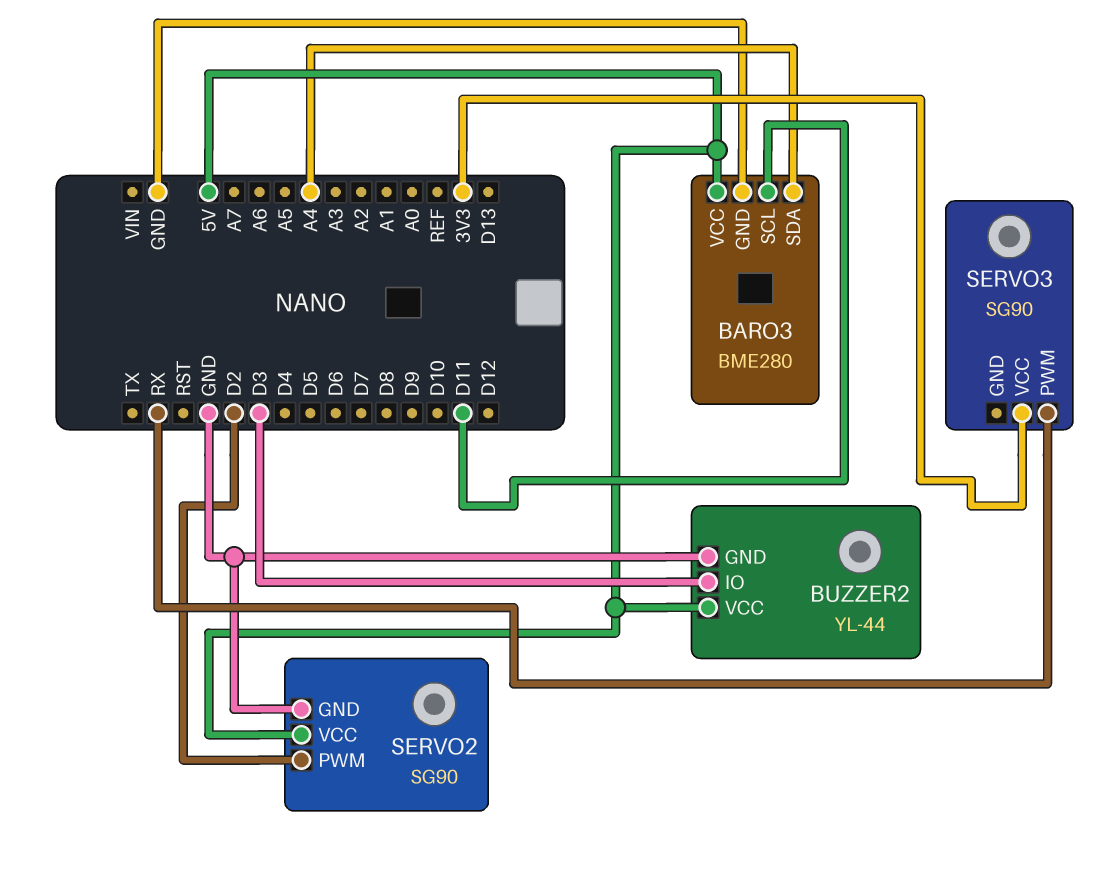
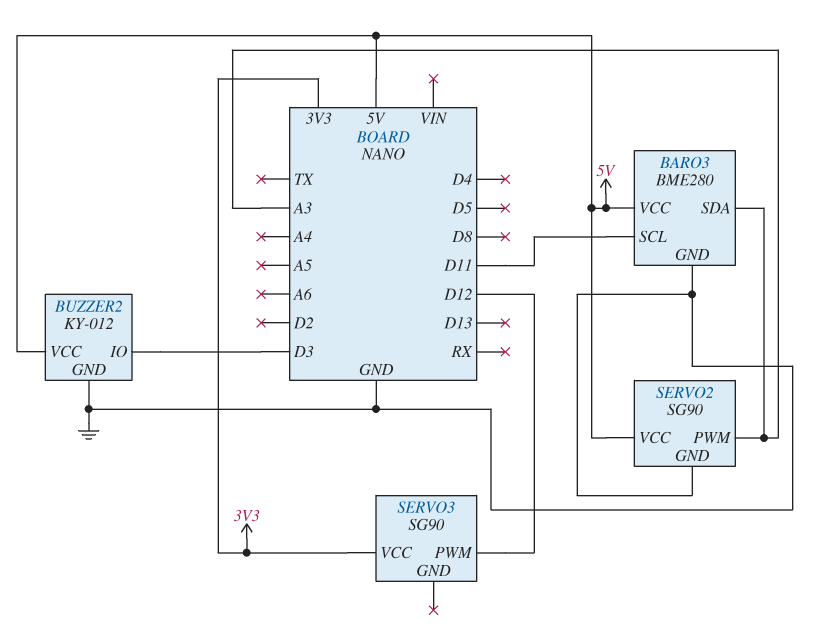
BARO3 pin SDA: A4 -> A3
BUZZER2: YL-44 -> KY-012
SERVO2 pin PWM: D2 -> A3
SERVO3 pin PWM: RX -> D12

